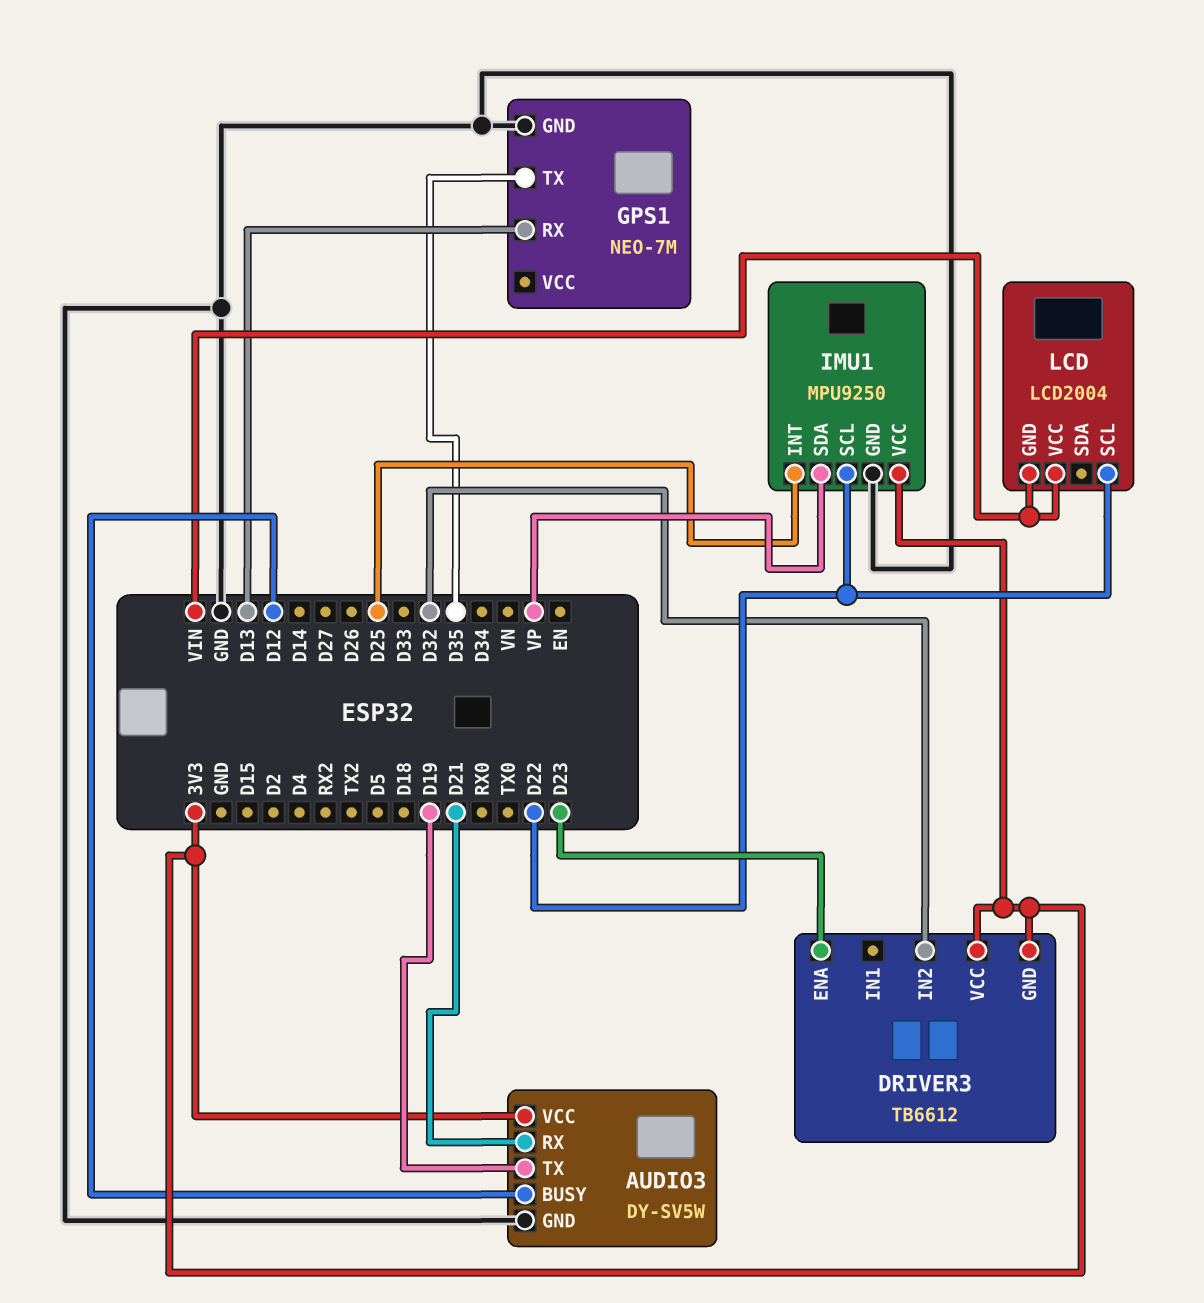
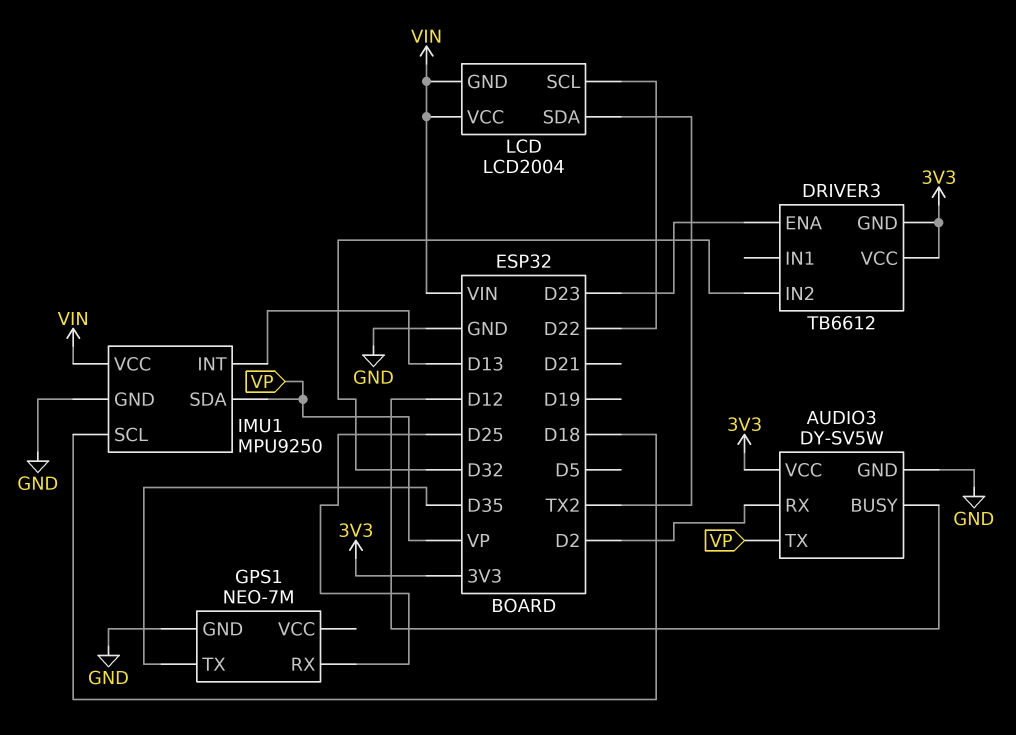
AUDIO3 pin RX: D21 -> D2
AUDIO3 pin TX: D19 -> VP
GPS1 pin RX: D13 -> D25
IMU1 pin INT: D25 -> D13
IMU1 pin SCL: D22 -> D18
IMU1 pin VCC: 3V3 -> VIN
LCD pin SDA: none -> TX2

